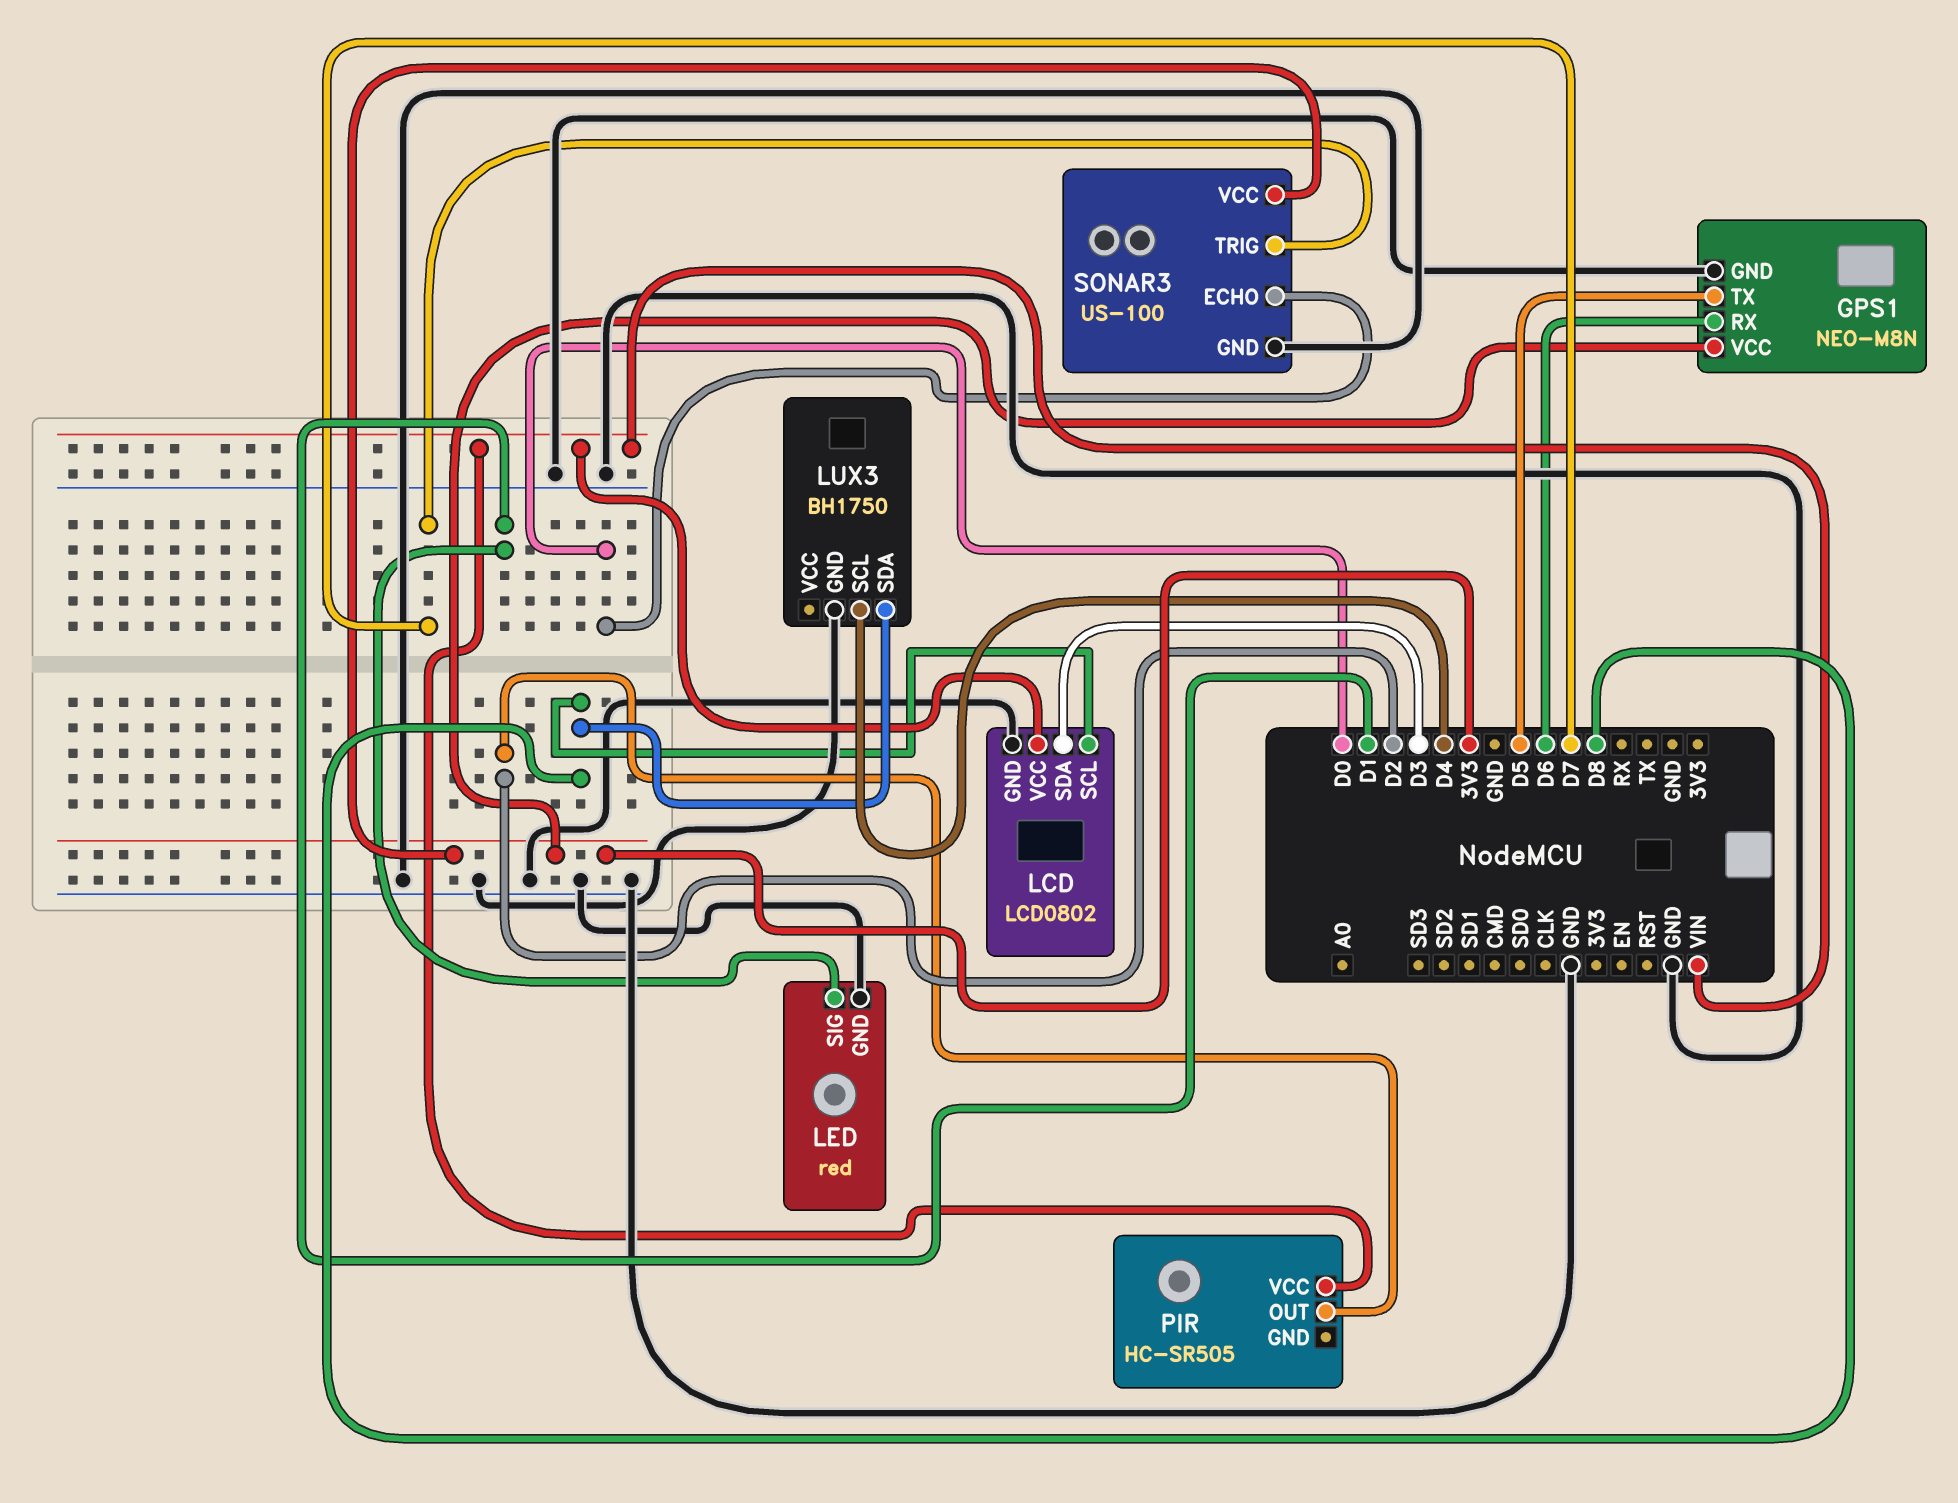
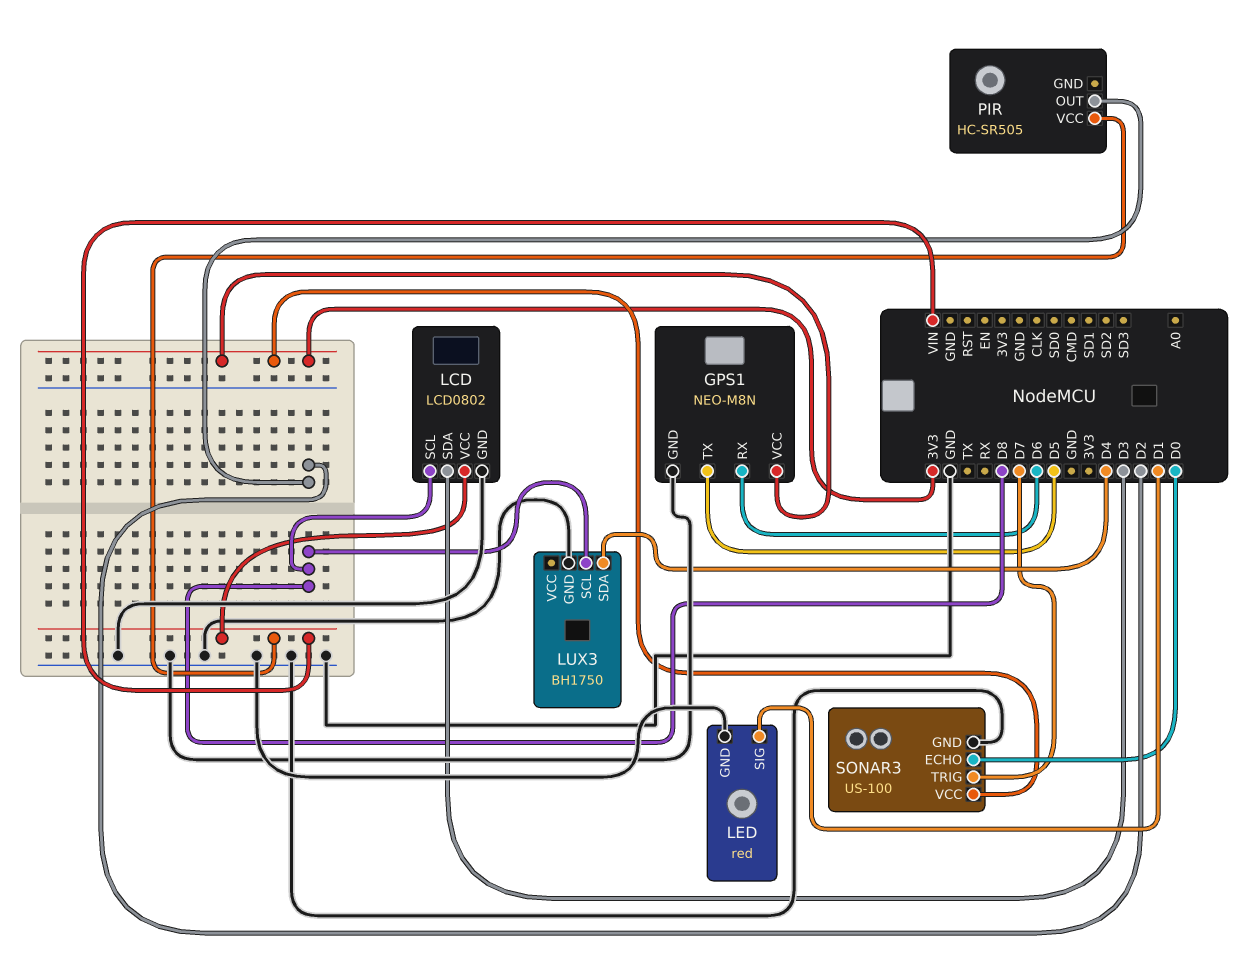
LUX3 pin SCL: D4 -> D8
LUX3 pin SDA: D8 -> D4

